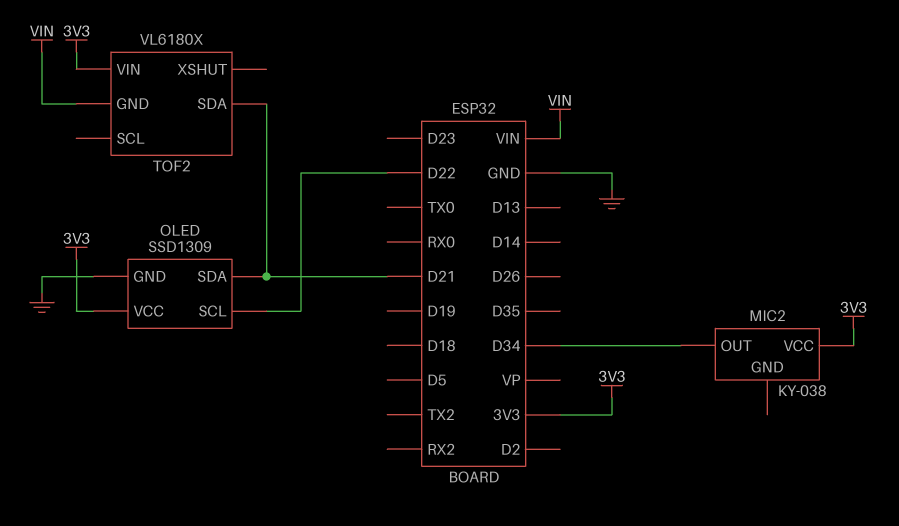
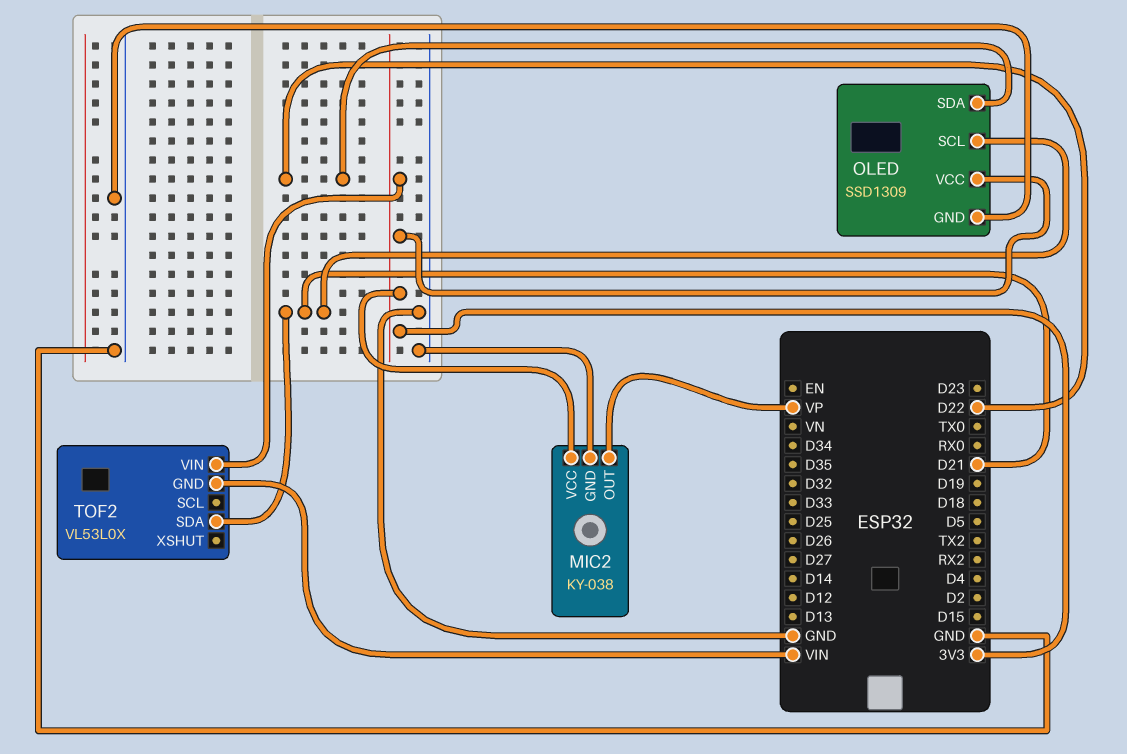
MIC2 pin GND: none -> GND
MIC2 pin OUT: D34 -> VP
OLED pin SCL: D22 -> D21
OLED pin SDA: D21 -> D22
TOF2: VL6180X -> VL53L0X

